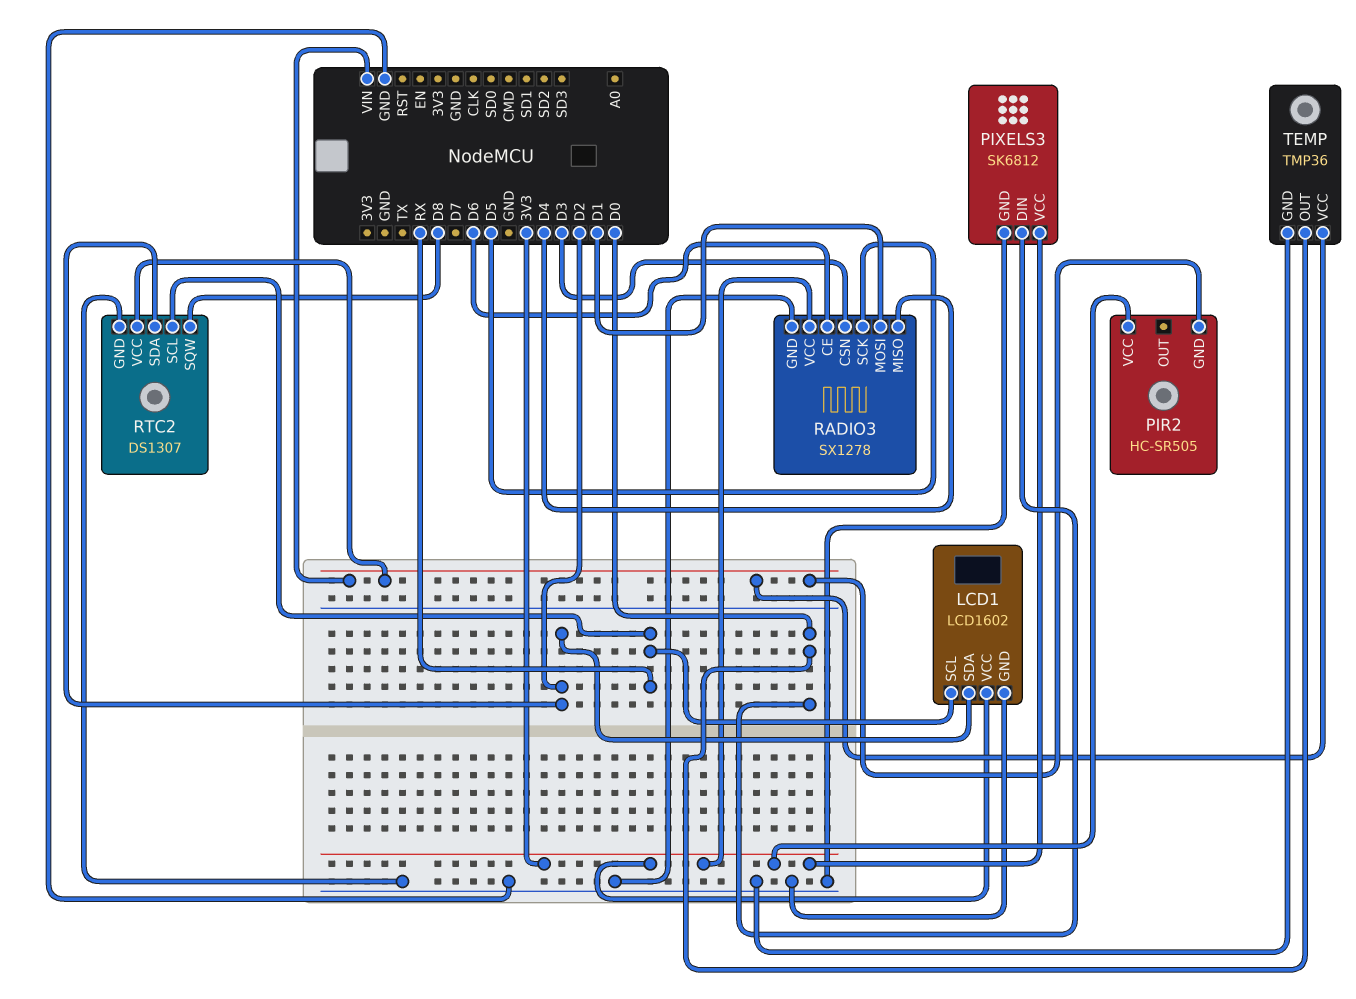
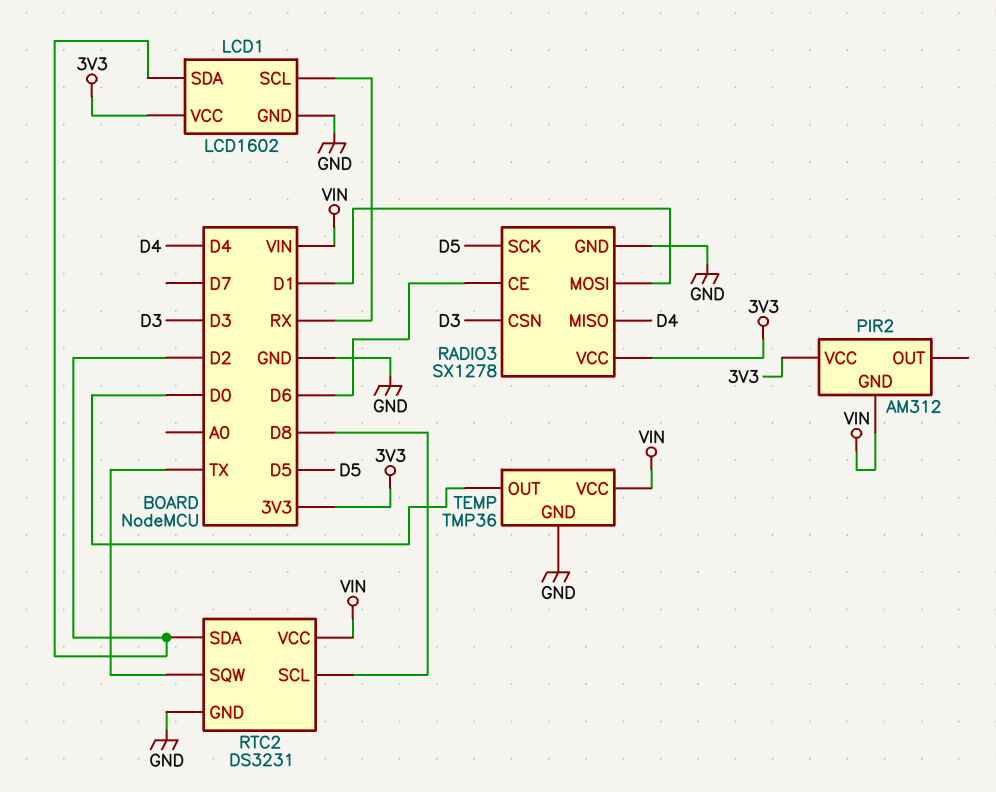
PIR2: HC-SR505 -> AM312
PIXELS3: SK6812 -> none
PIXELS3 pin DIN: D0 -> none
PIXELS3 pin GND: GND -> none
PIXELS3 pin VCC: 3V3 -> none
RTC2: DS1307 -> DS3231
RTC2 pin SCL: RX -> D8
RTC2 pin SQW: D8 -> TX

